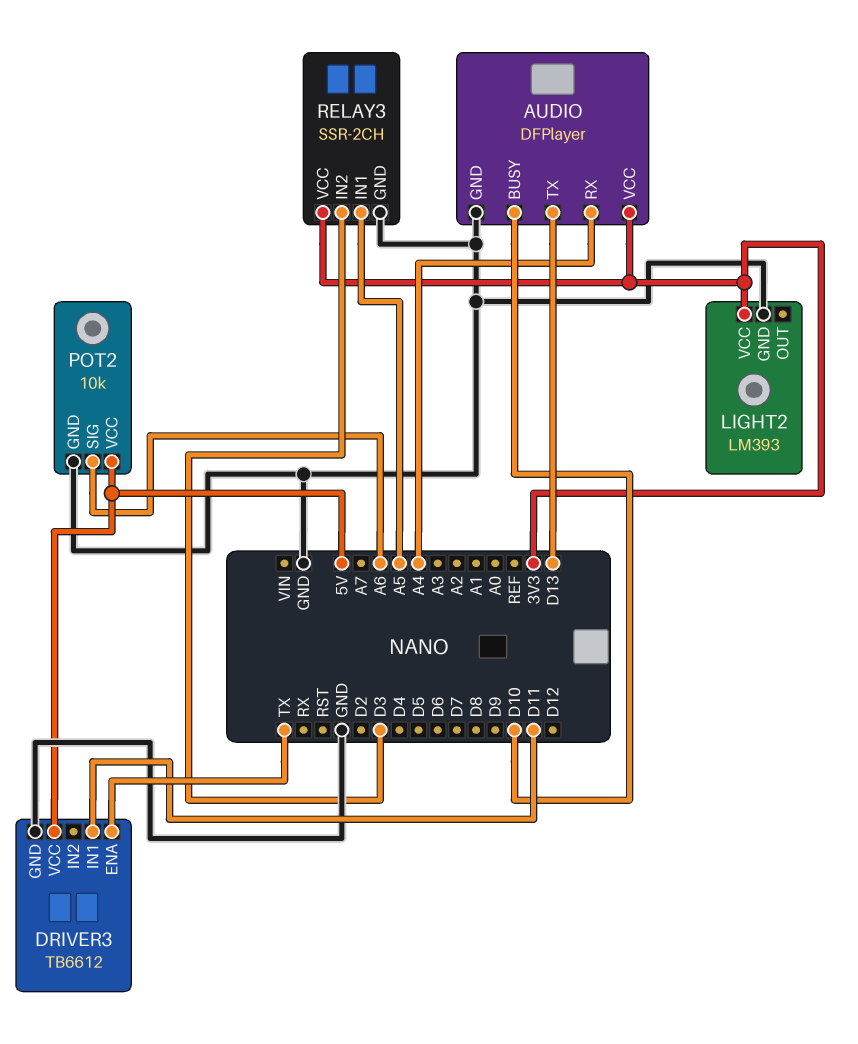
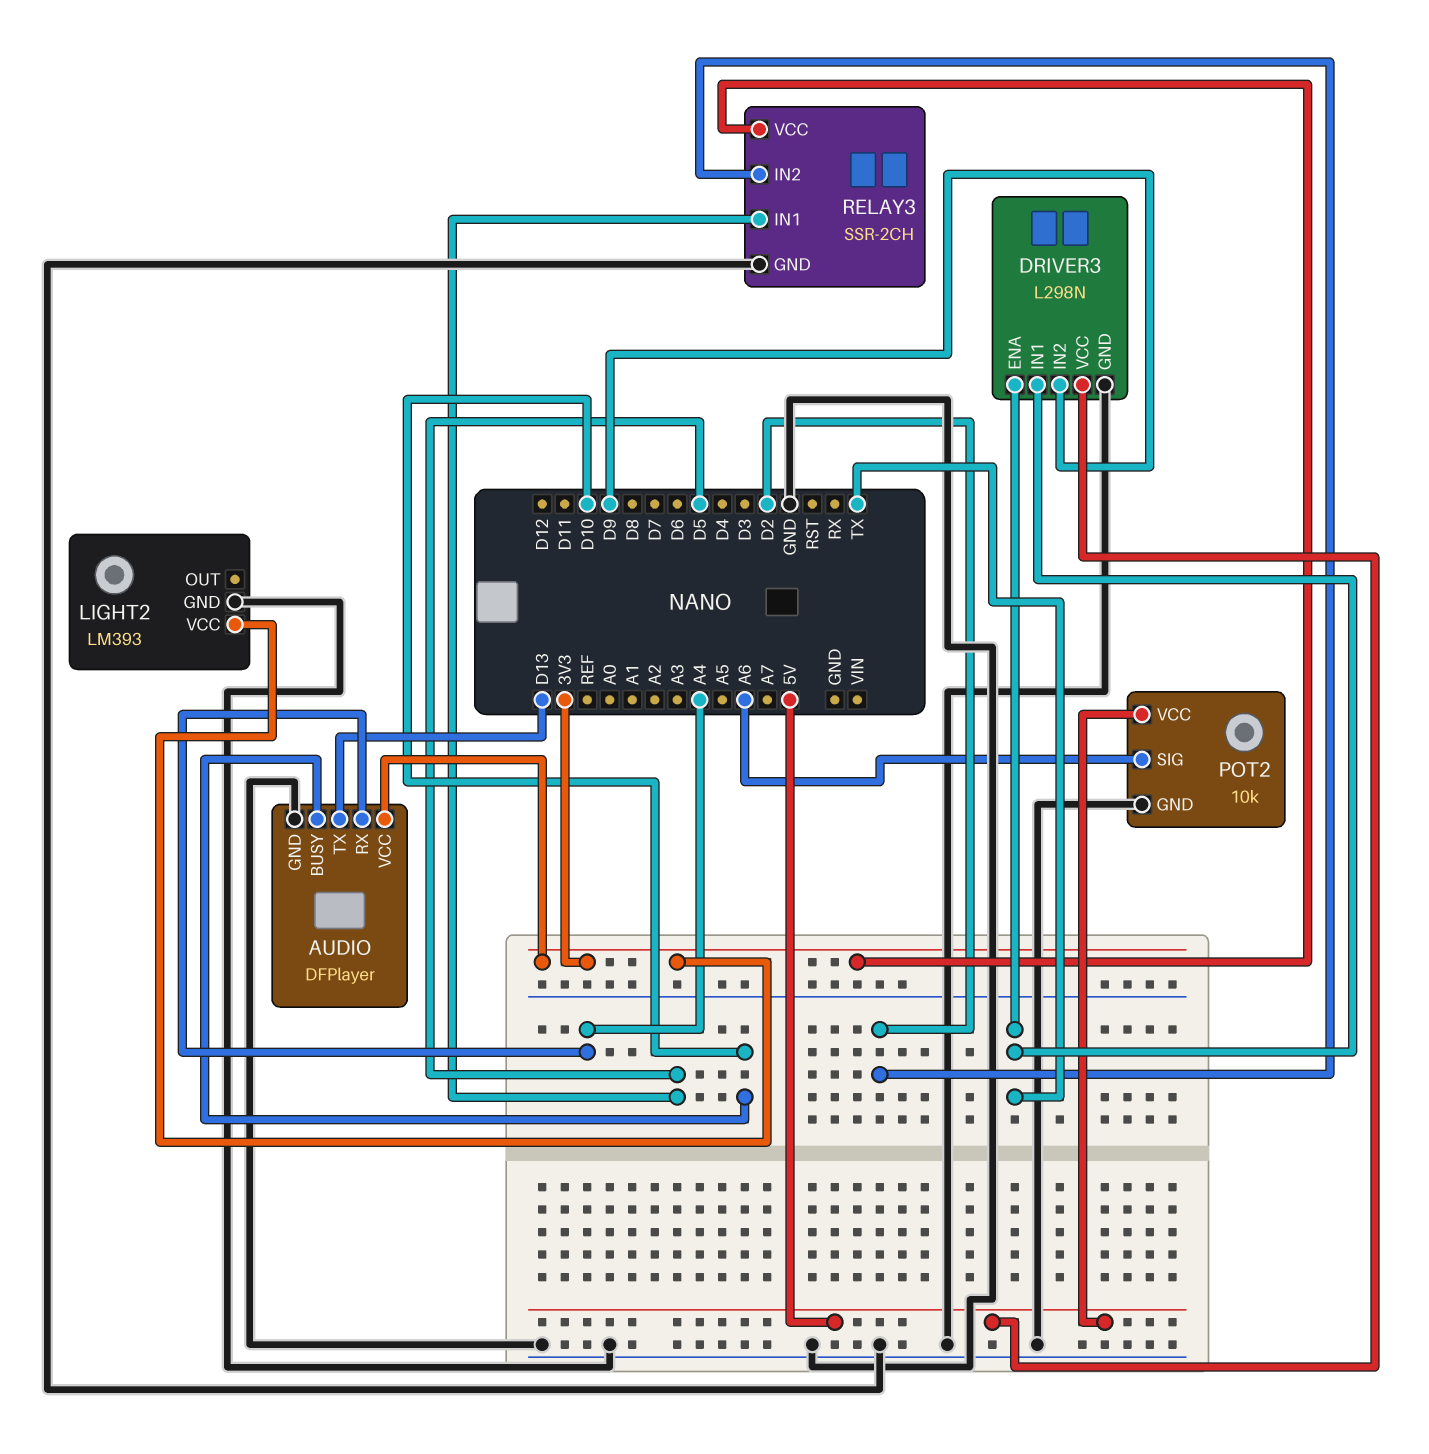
DRIVER3: TB6612 -> L298N
DRIVER3 pin IN1: D11 -> TX
DRIVER3 pin IN2: none -> D9
RELAY3 pin IN1: A5 -> D5
RELAY3 pin IN2: D3 -> D2

